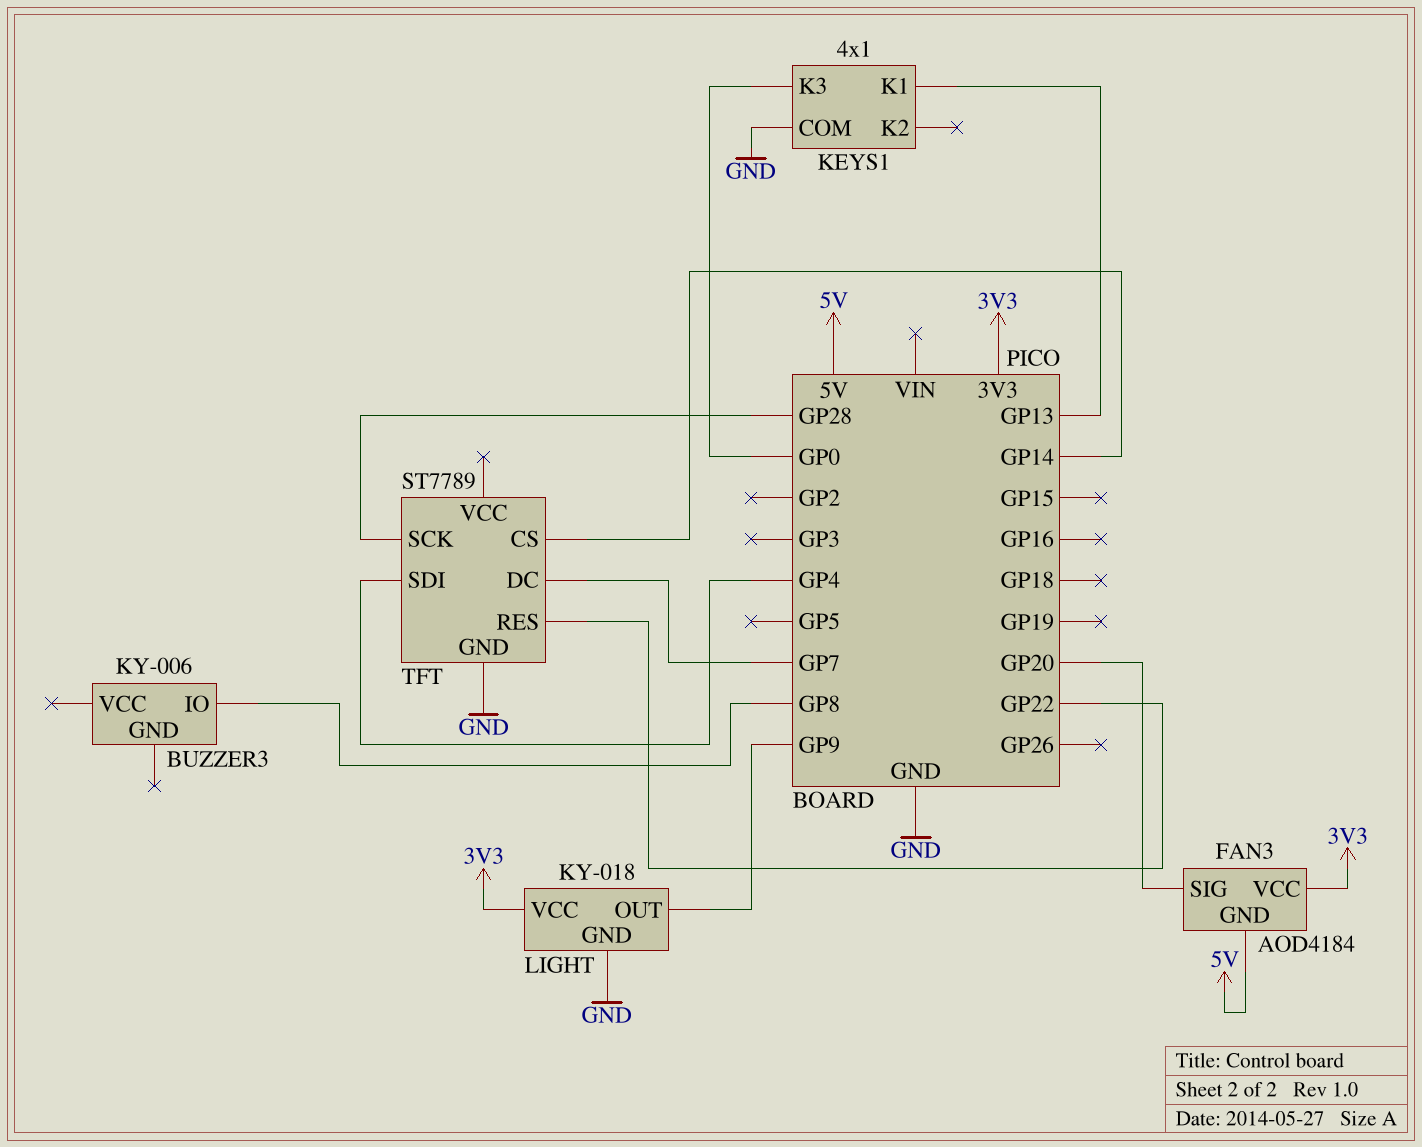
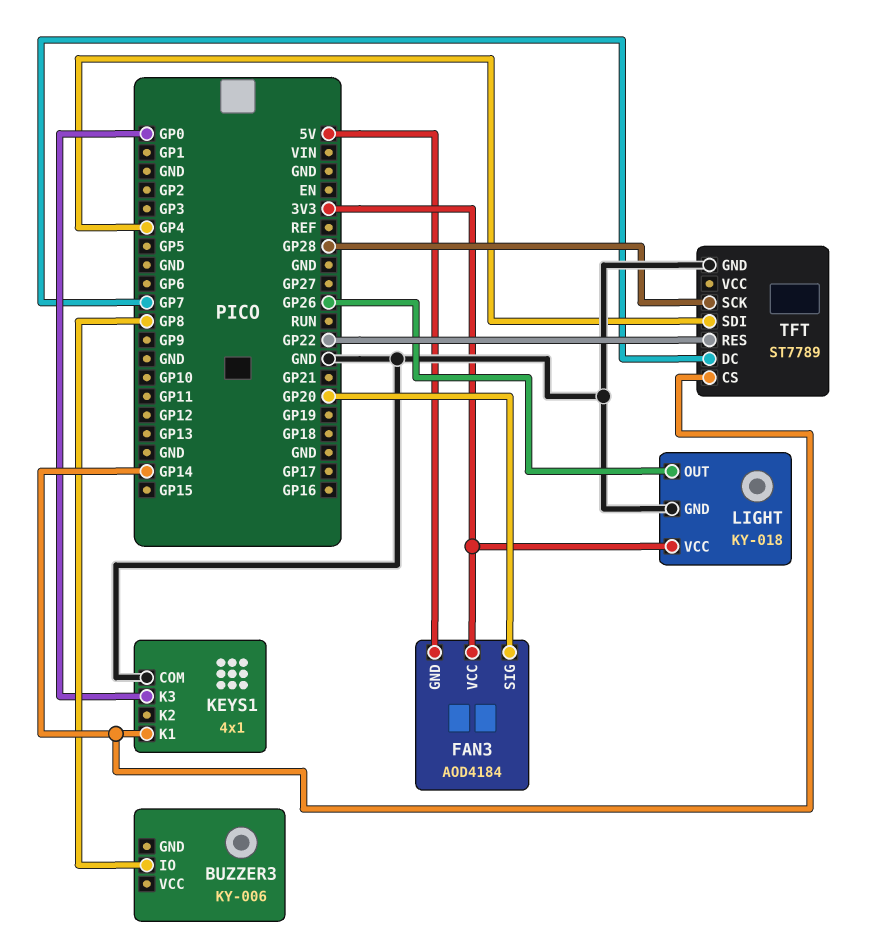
KEYS1 pin K1: GP13 -> GP14
LIGHT pin OUT: GP9 -> GP26

